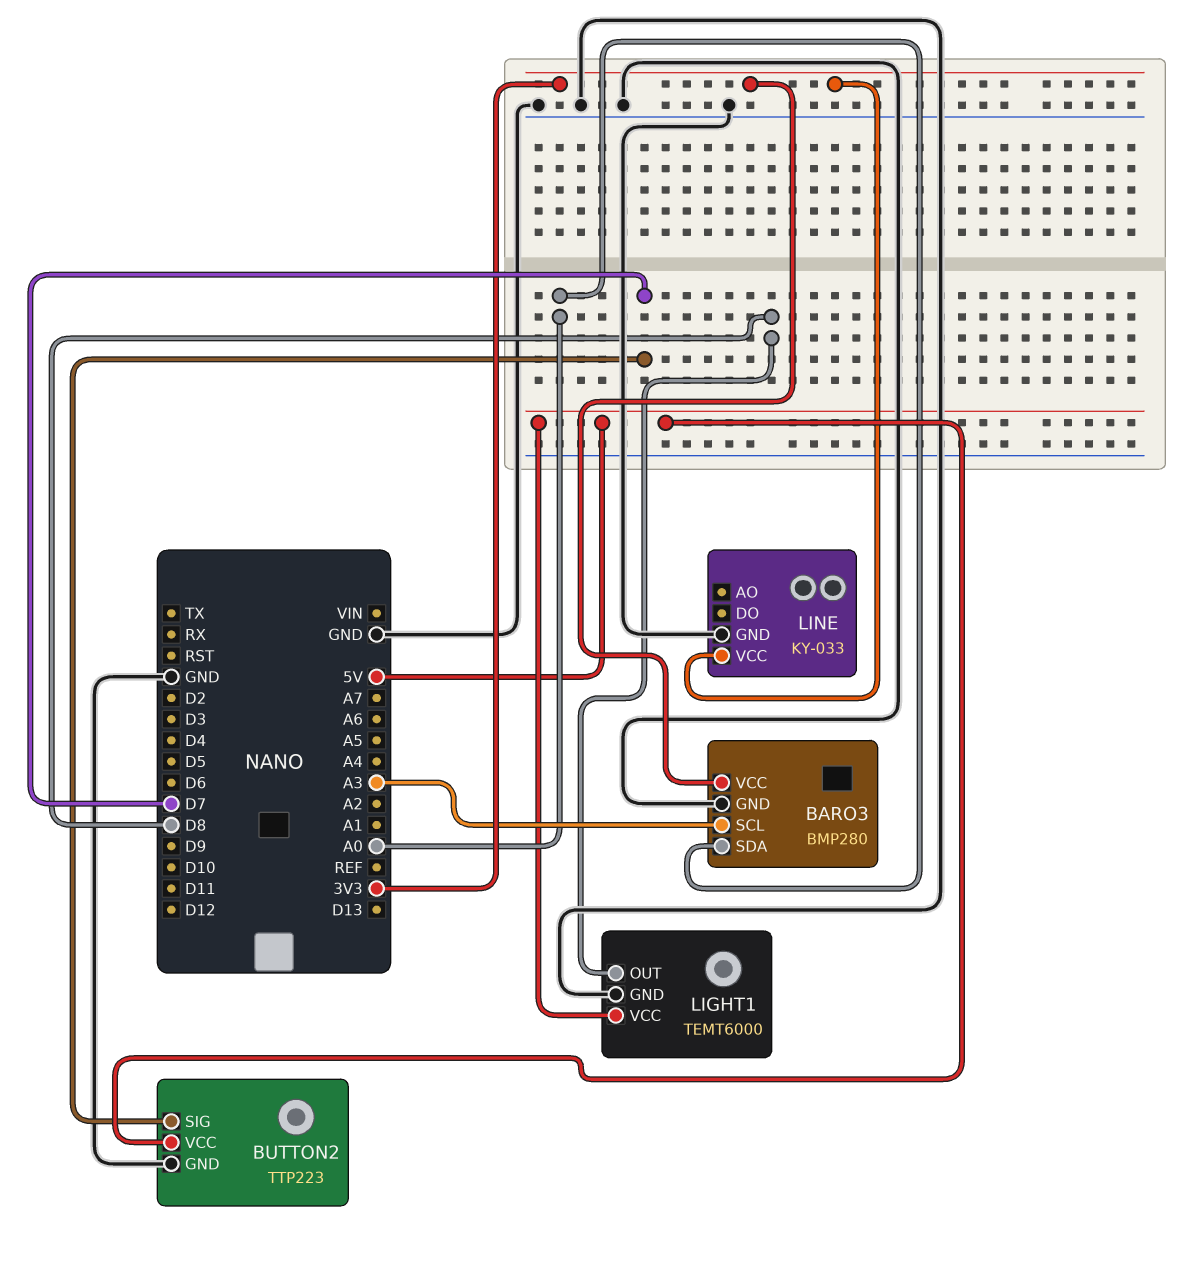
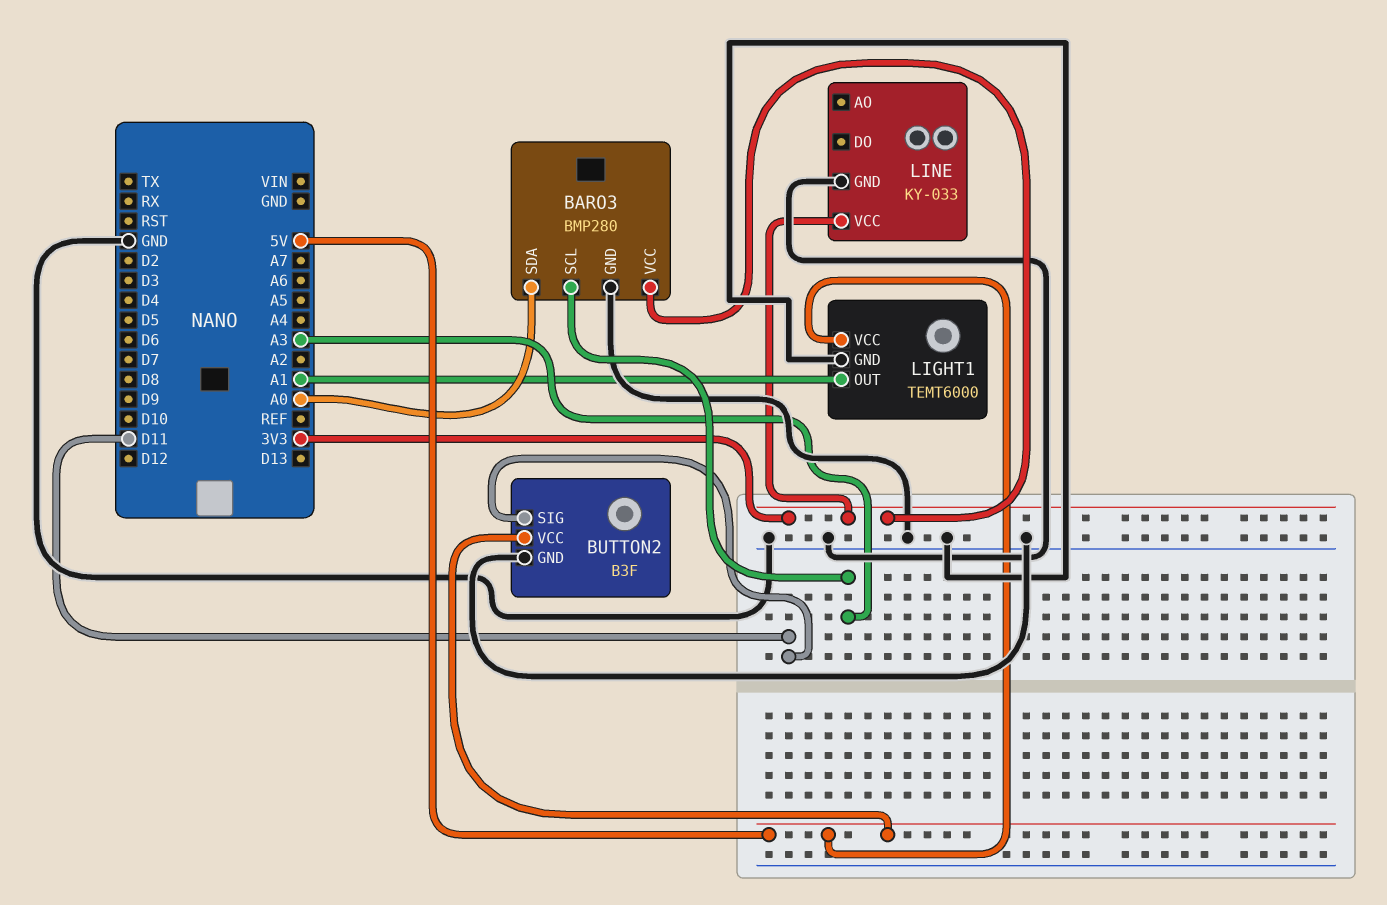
BUTTON2: TTP223 -> B3F
BUTTON2 pin SIG: D7 -> D11
LIGHT1 pin OUT: D8 -> A1

